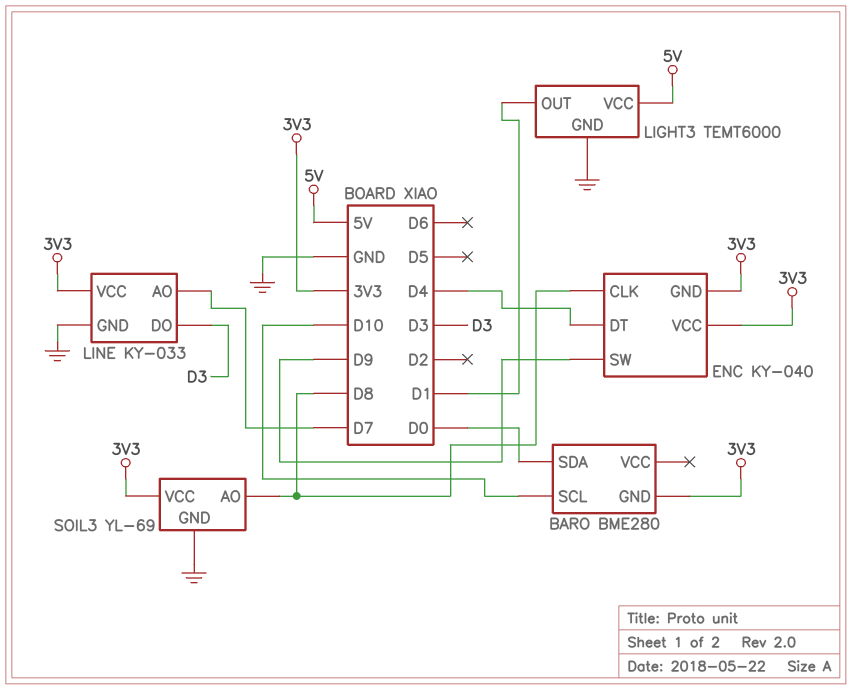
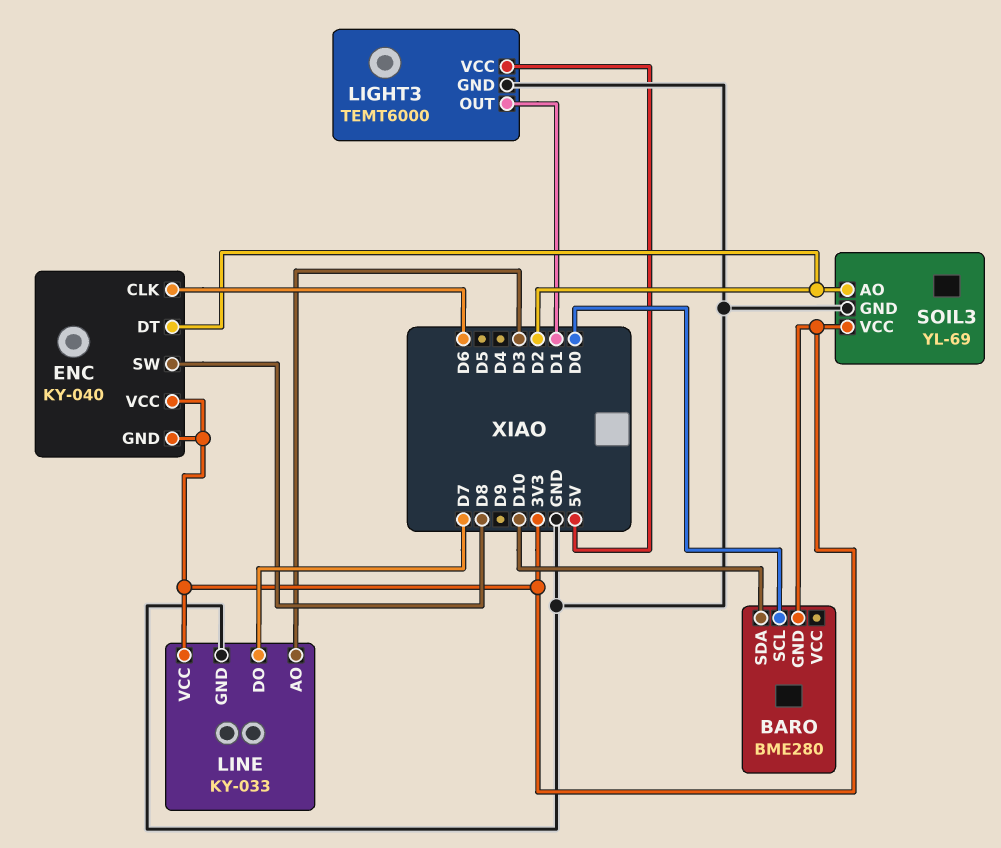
BARO pin SCL: D10 -> D0
BARO pin SDA: D0 -> D10
ENC pin CLK: D8 -> D6
ENC pin DT: D4 -> D2
ENC pin SW: D9 -> D8
LINE pin AO: D7 -> D3
LINE pin DO: D3 -> D7
SOIL3 pin AO: D8 -> D2

